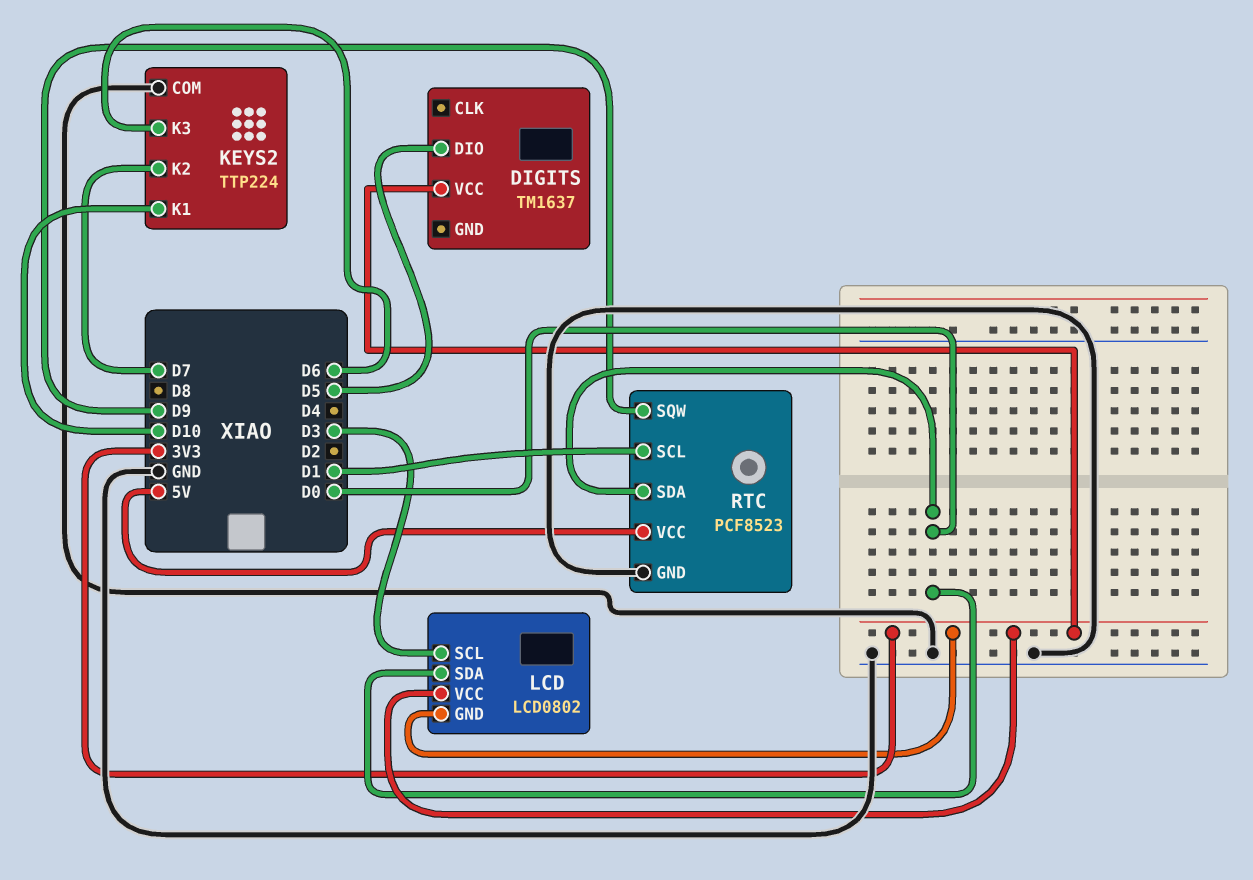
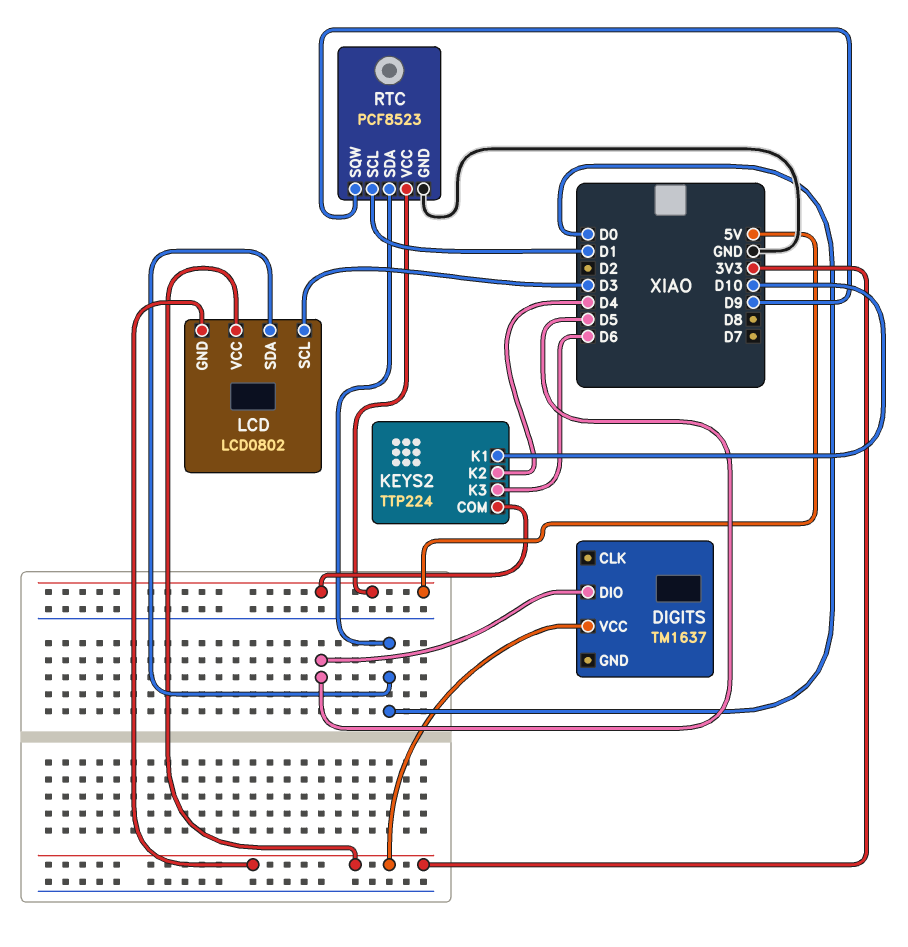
KEYS2 pin COM: GND -> 5V
KEYS2 pin K2: D7 -> D4

